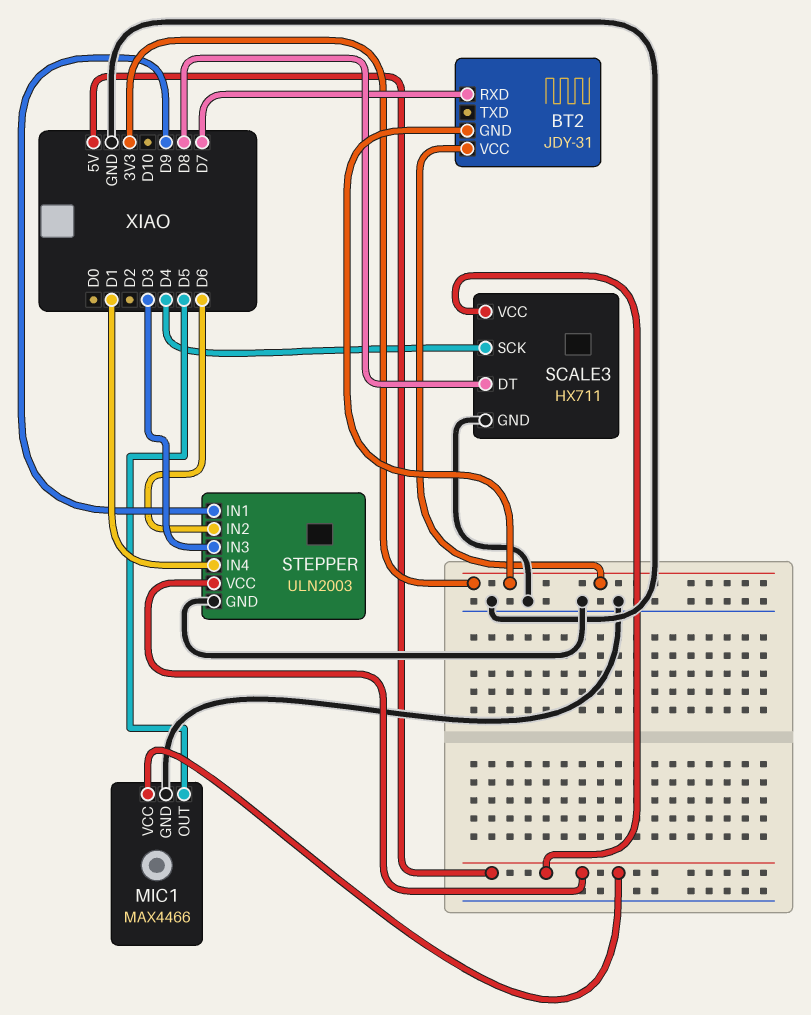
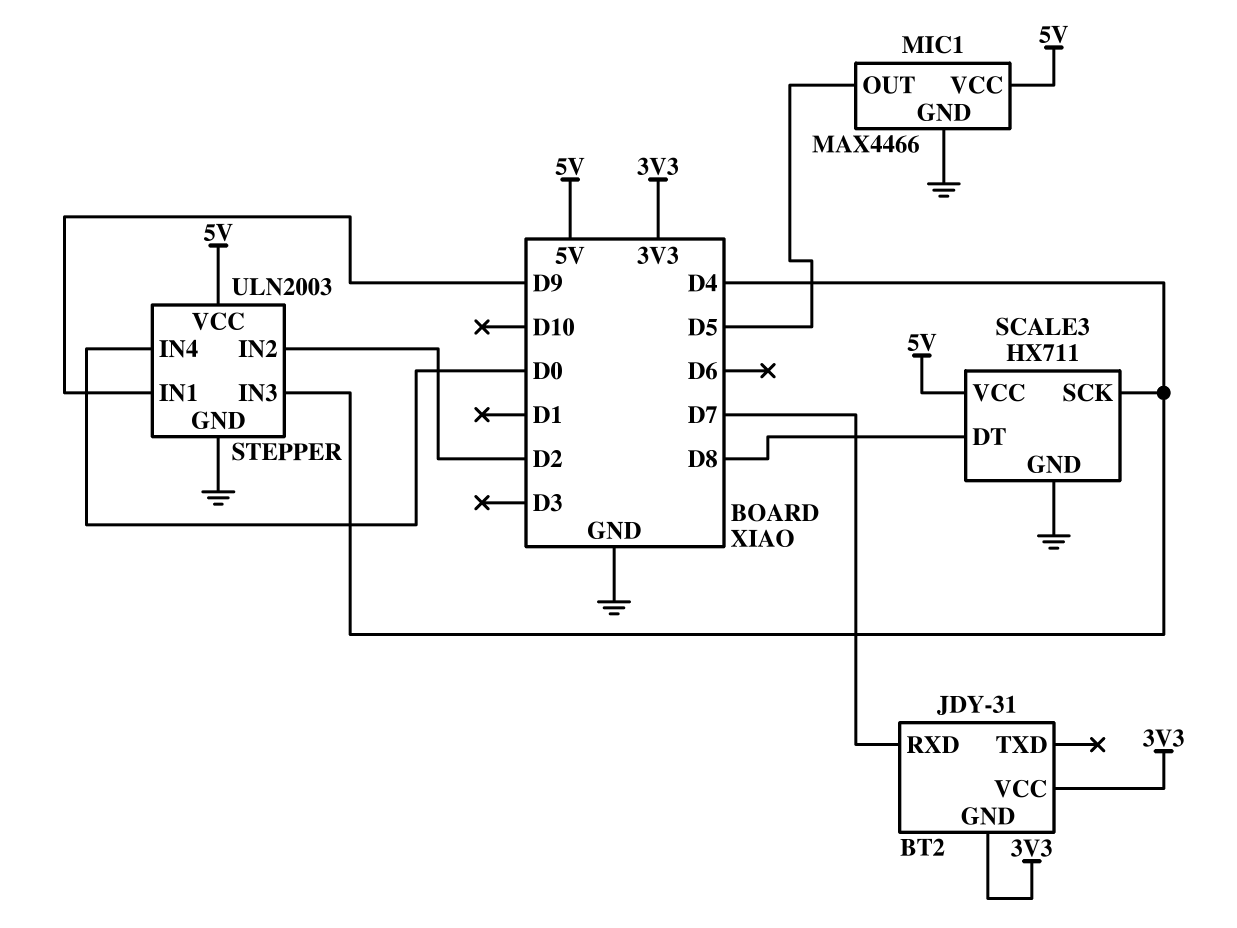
STEPPER pin IN2: D6 -> D2
STEPPER pin IN3: D3 -> D4
STEPPER pin IN4: D1 -> D0

